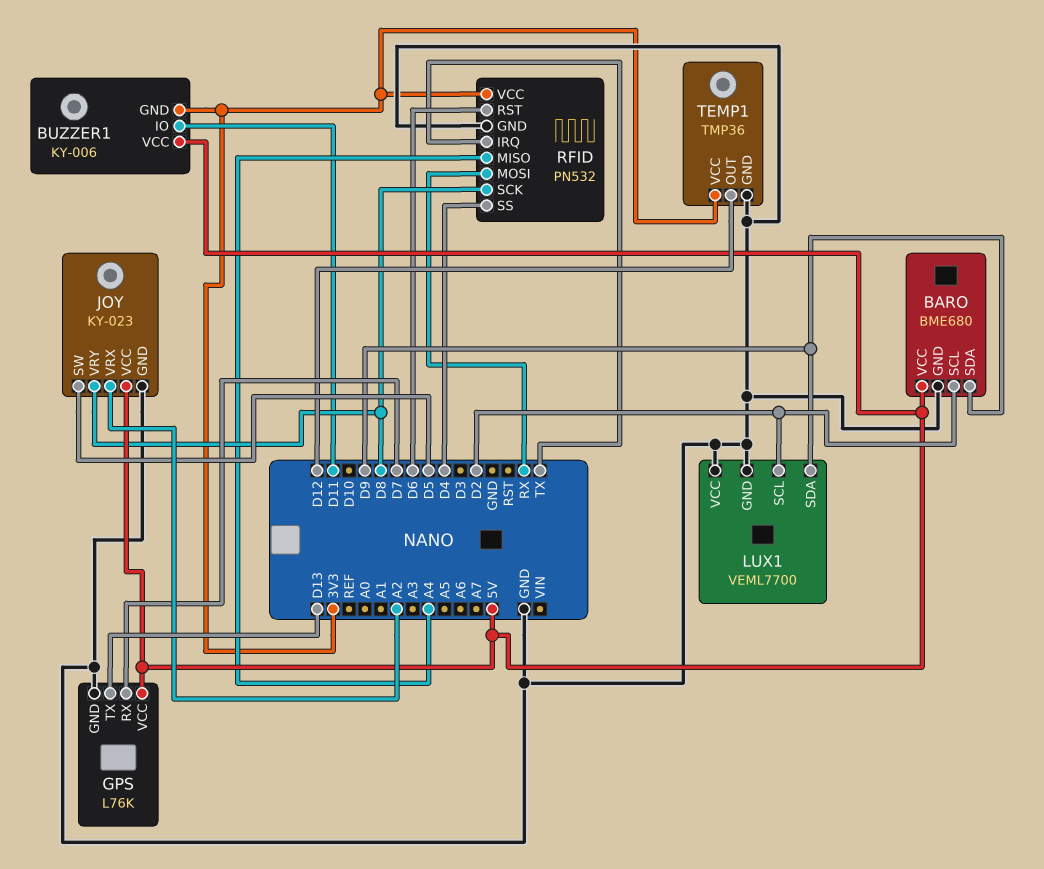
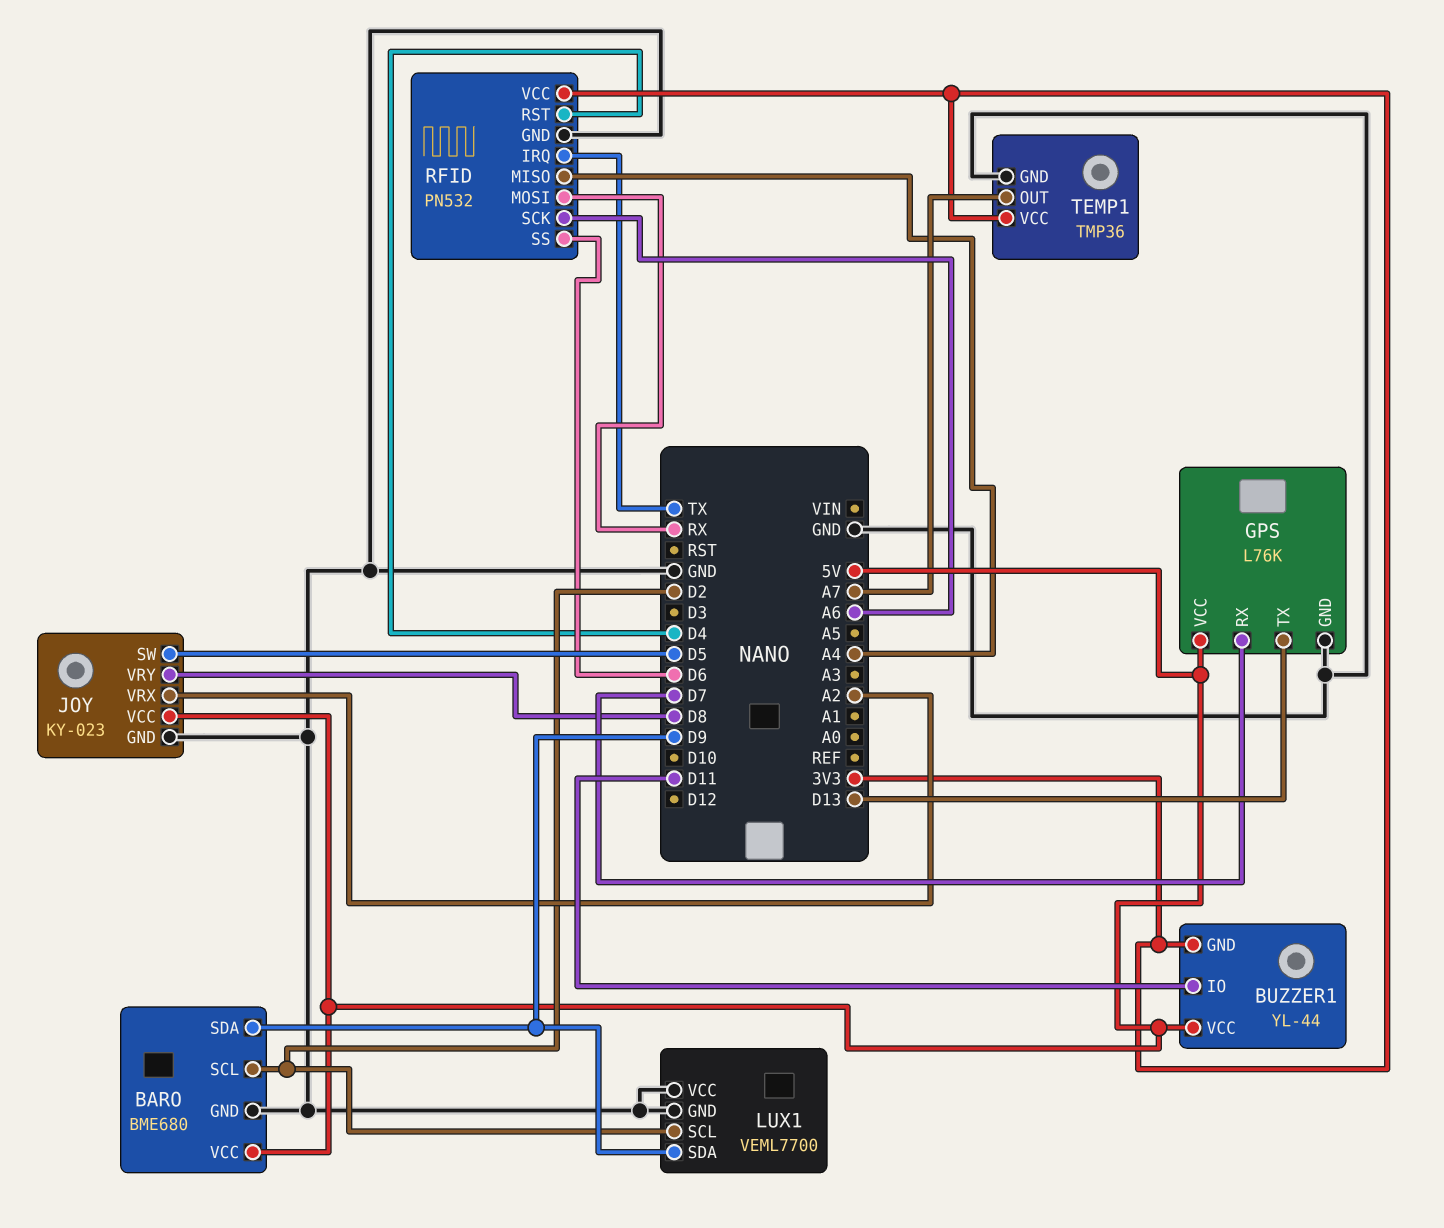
BUZZER1: KY-006 -> YL-44
RFID pin RST: D6 -> D4
RFID pin SCK: D8 -> A6
RFID pin SS: D4 -> D6
TEMP1 pin OUT: D12 -> A7

